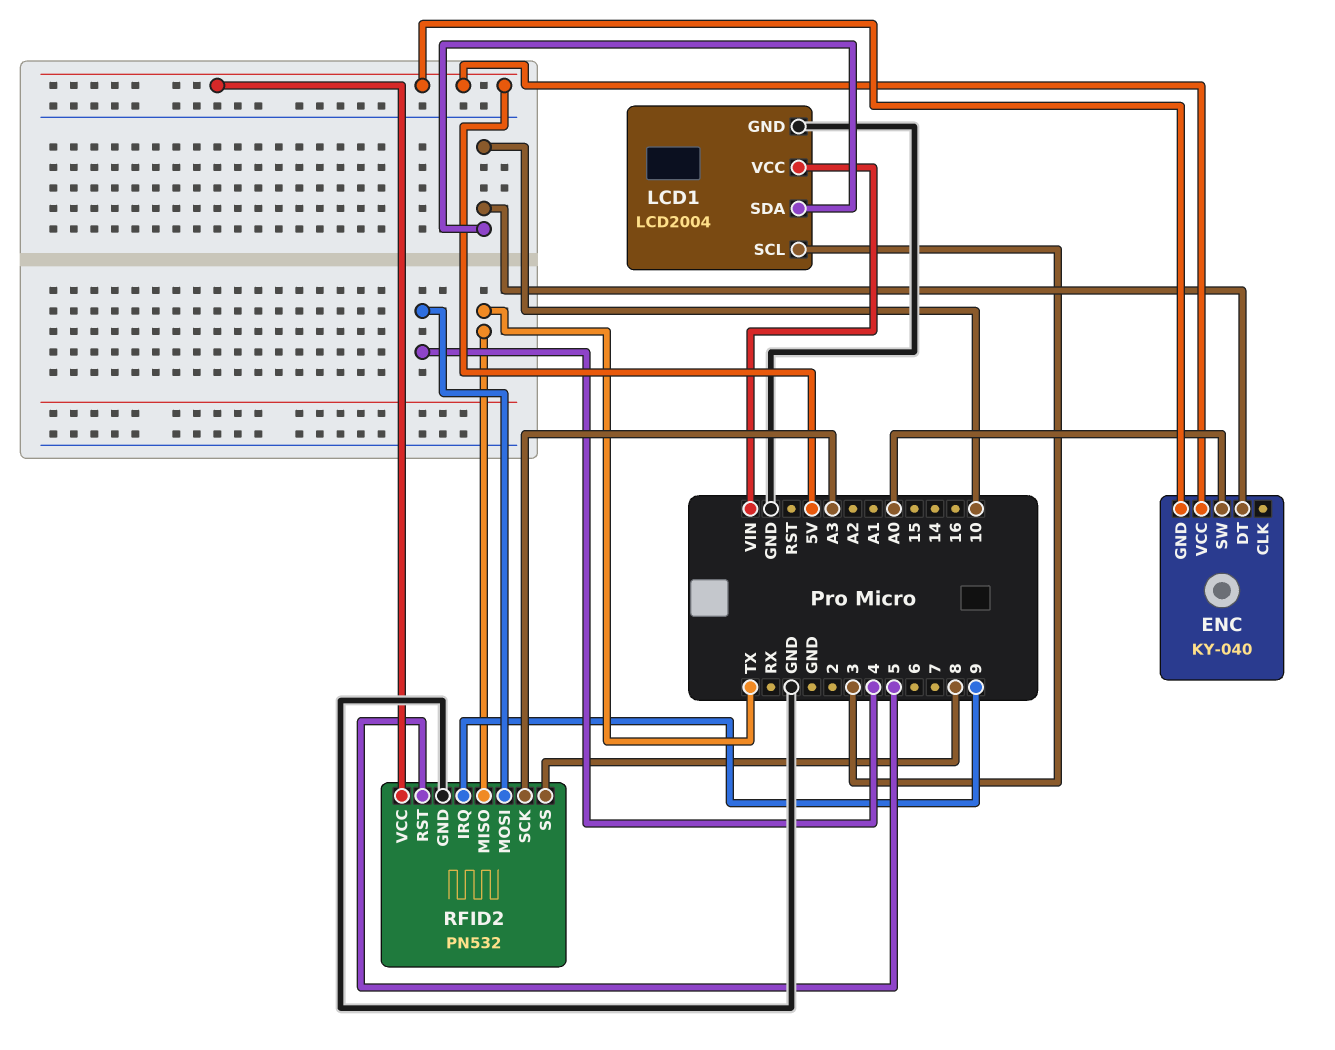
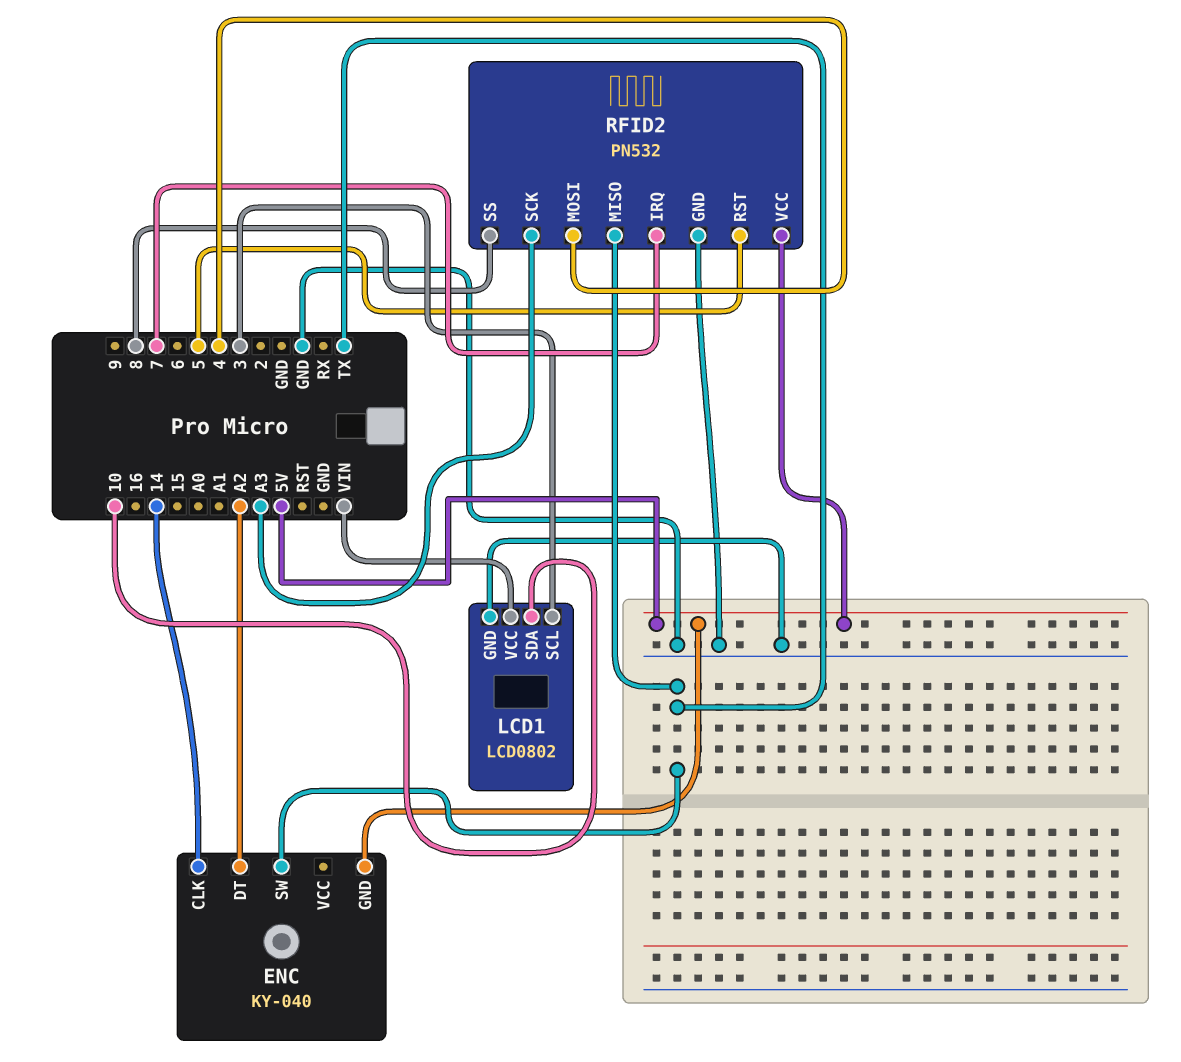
ENC pin CLK: none -> 14
ENC pin DT: 10 -> A2
ENC pin SW: A0 -> TX
ENC pin VCC: 5V -> none
LCD1: LCD2004 -> LCD0802
RFID2 pin IRQ: 9 -> 7

